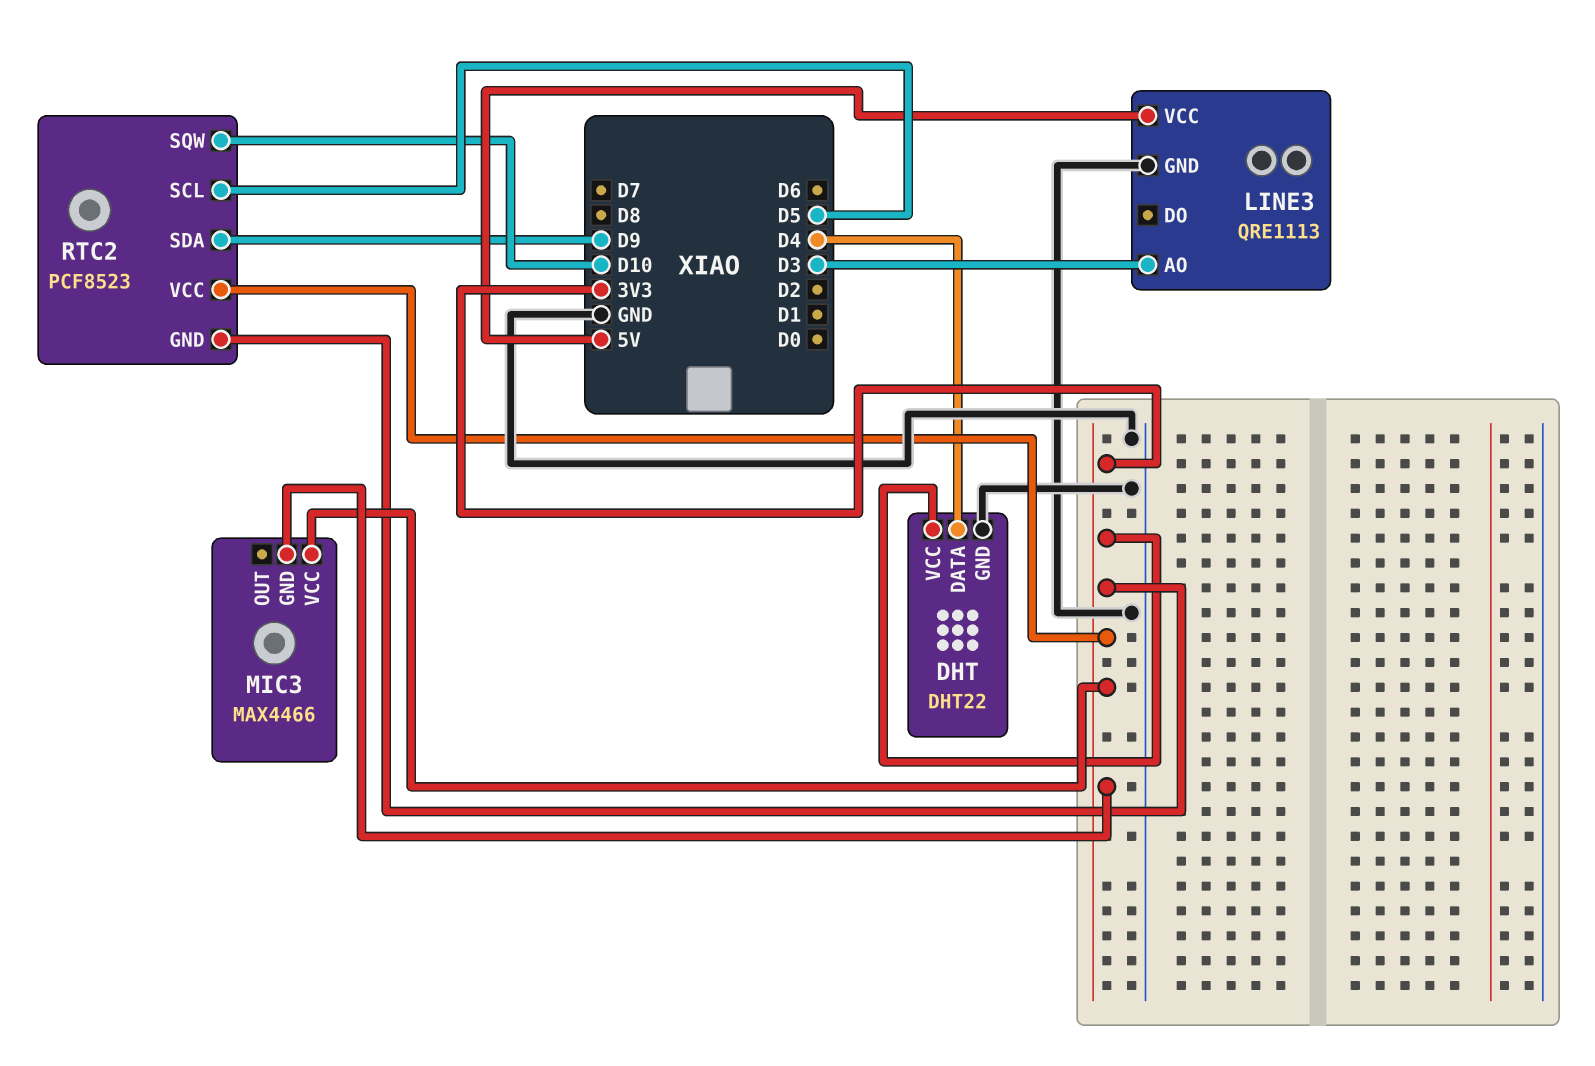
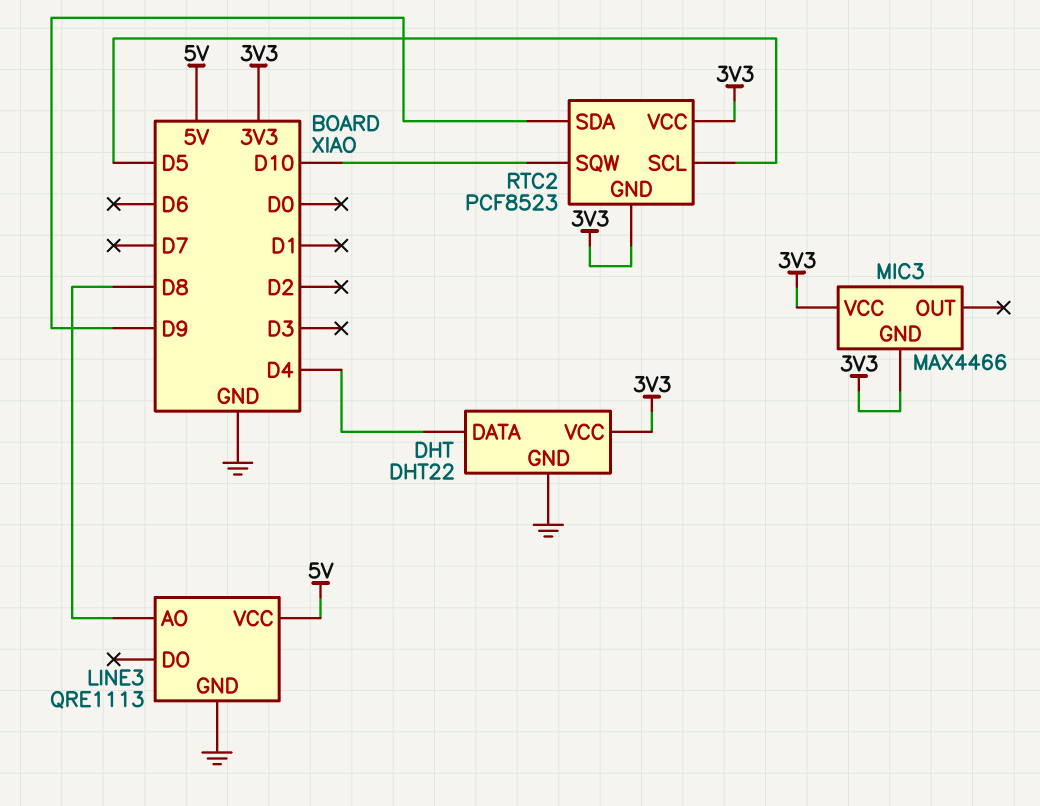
LINE3 pin AO: D3 -> D8

